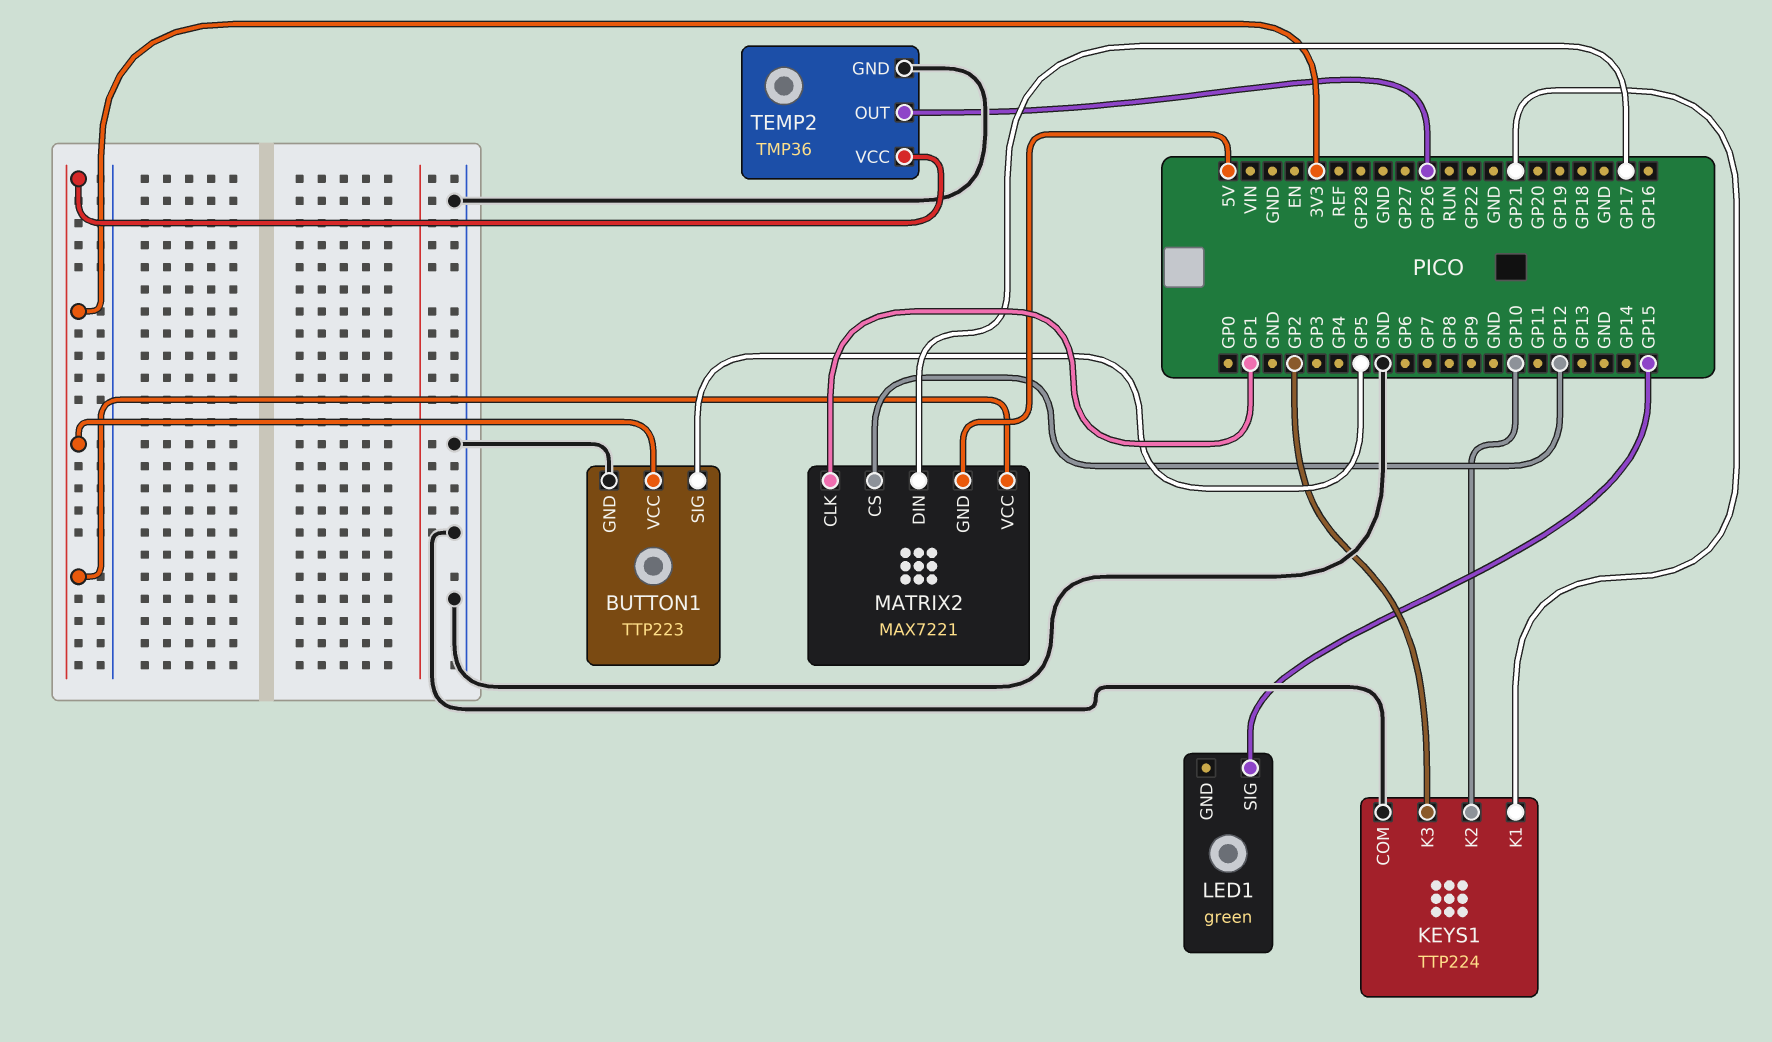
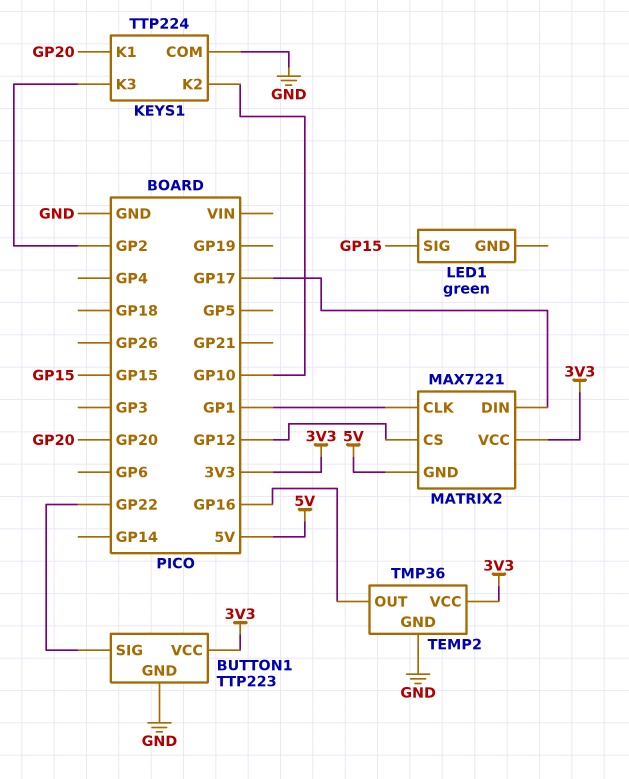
BUTTON1 pin SIG: GP5 -> GP22
KEYS1 pin K1: GP21 -> GP20
TEMP2 pin OUT: GP26 -> GP16

